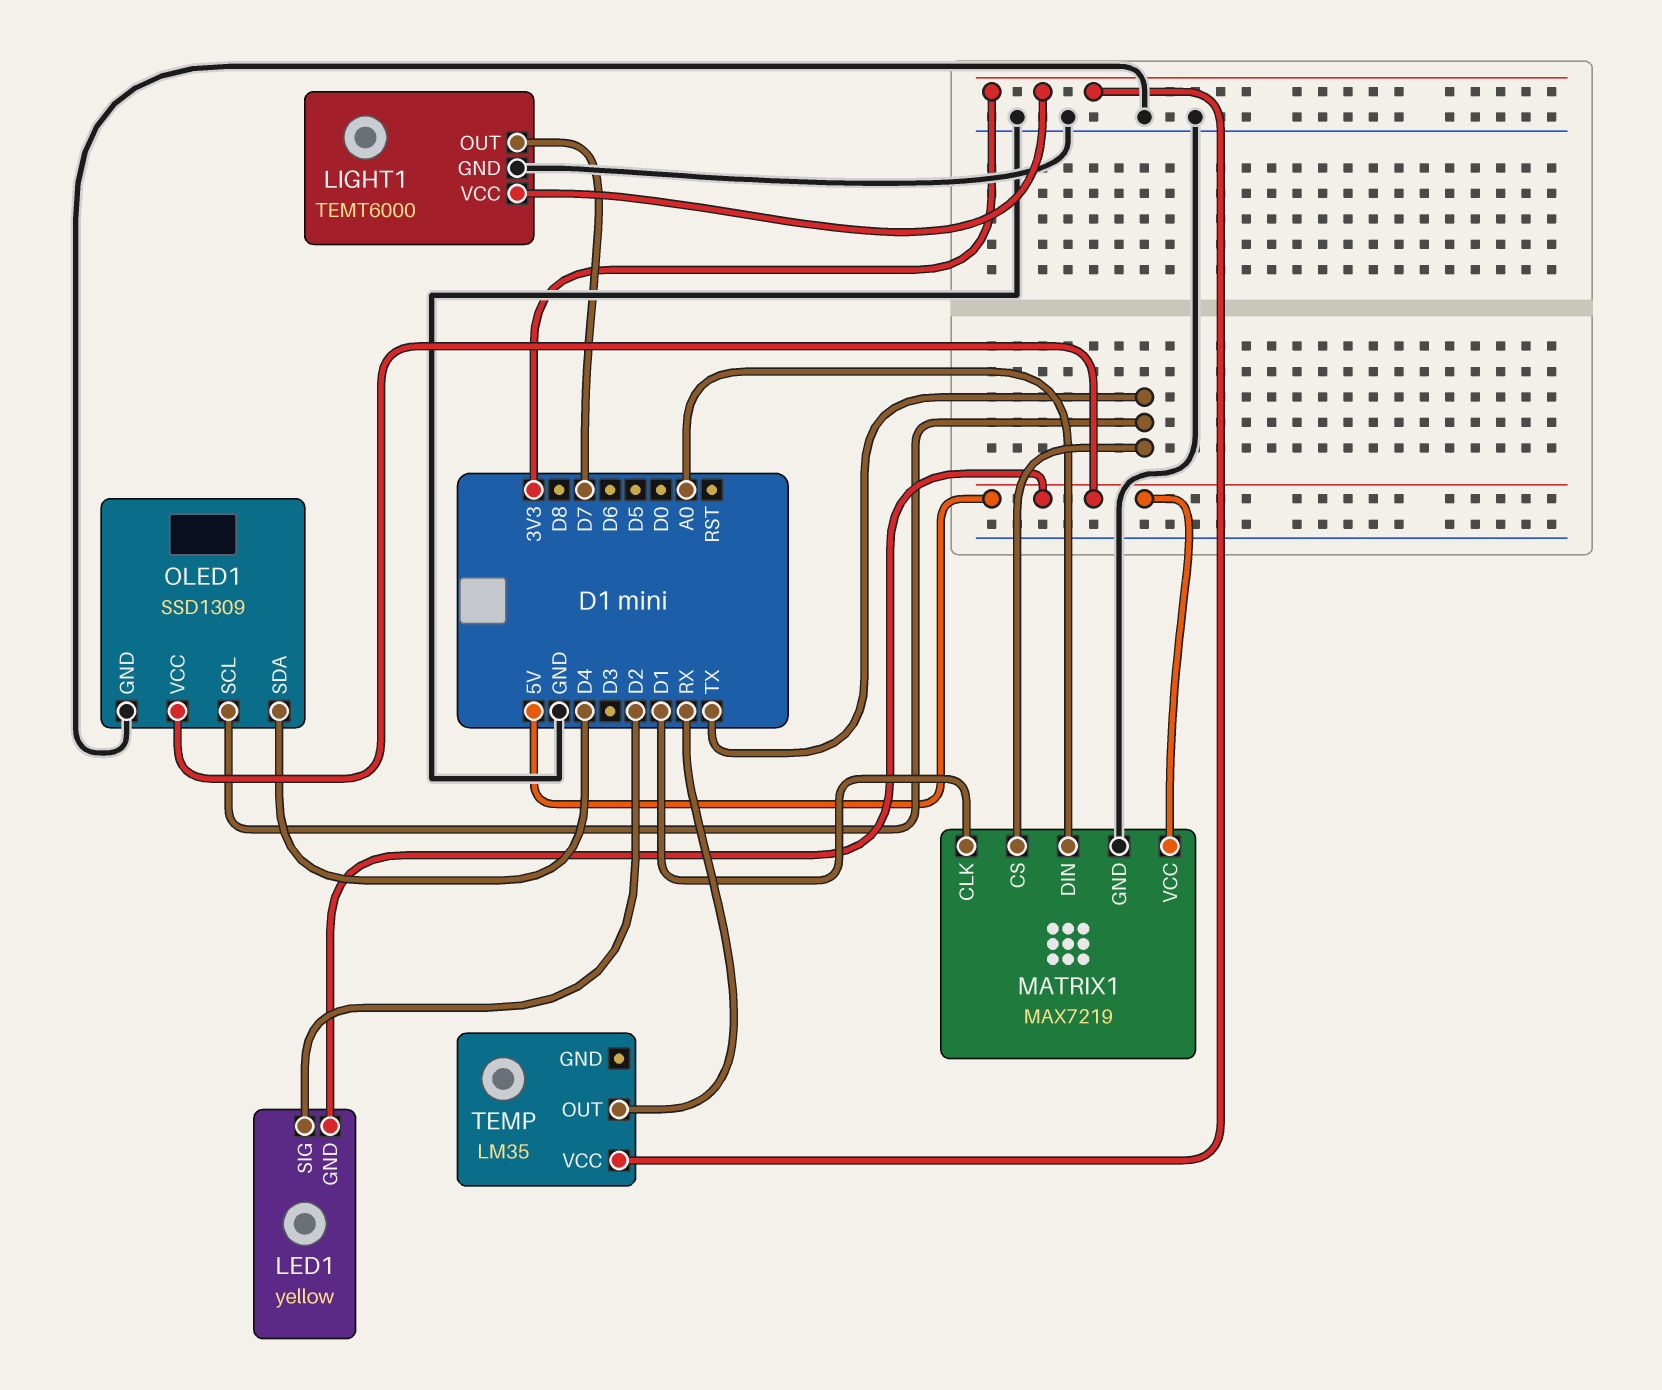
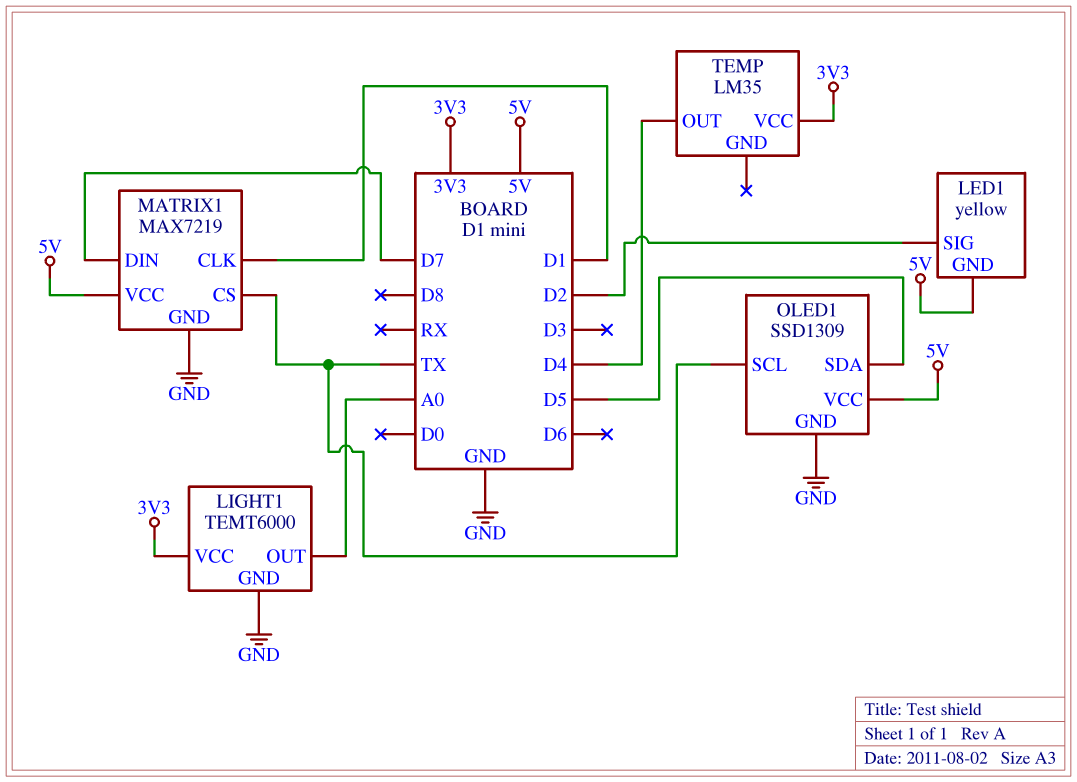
LIGHT1 pin OUT: D7 -> A0
MATRIX1 pin DIN: A0 -> D7
OLED1 pin SDA: D4 -> D5
TEMP pin OUT: RX -> D4

